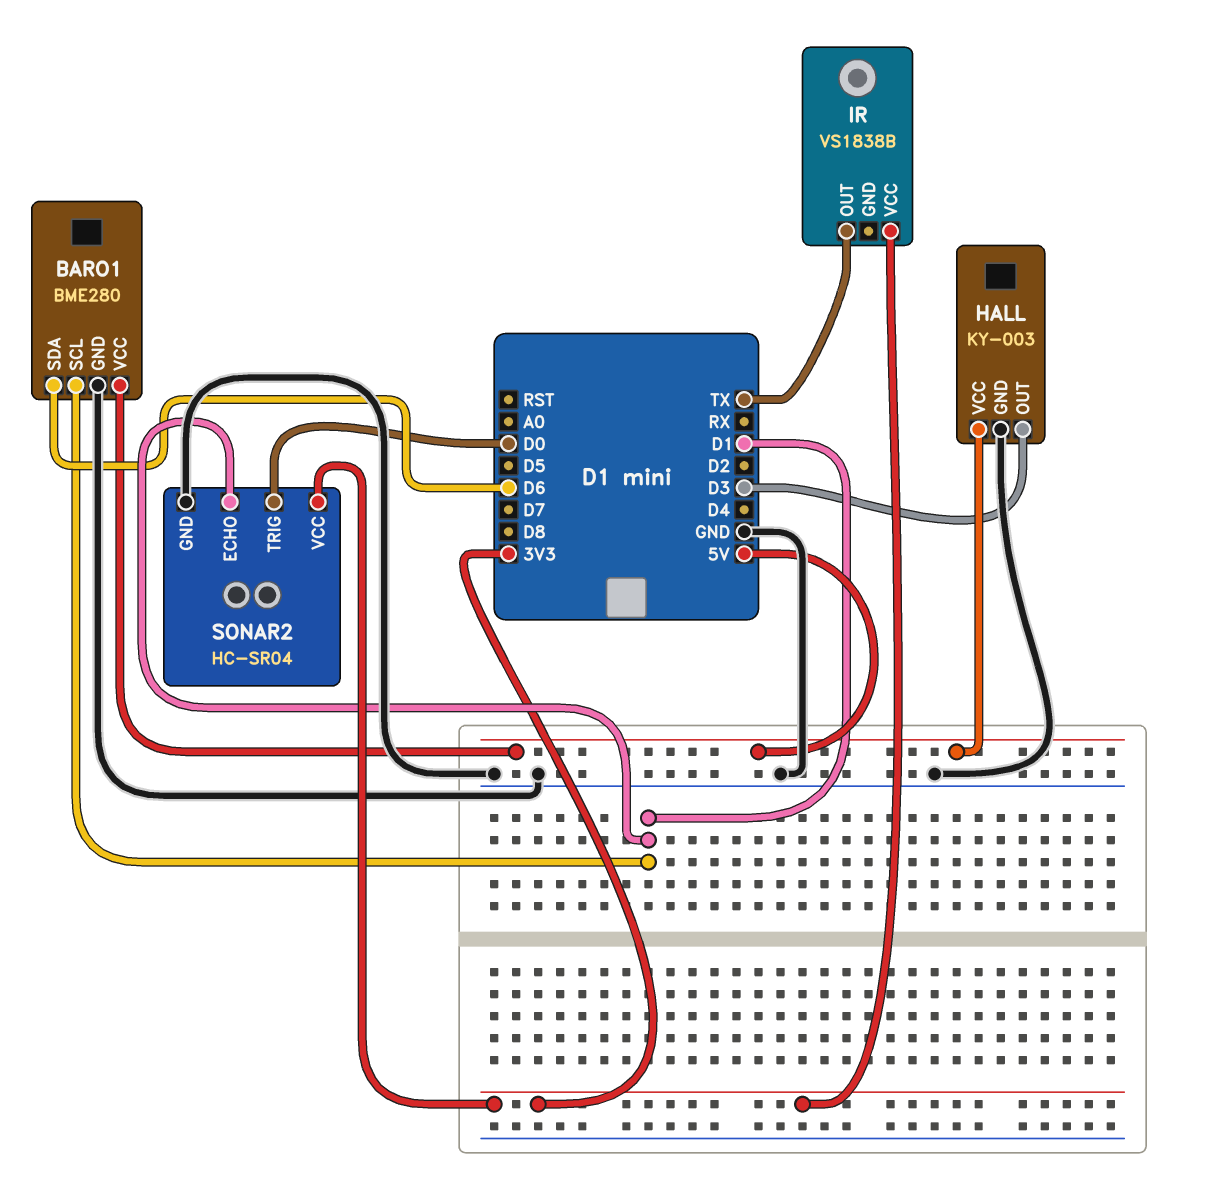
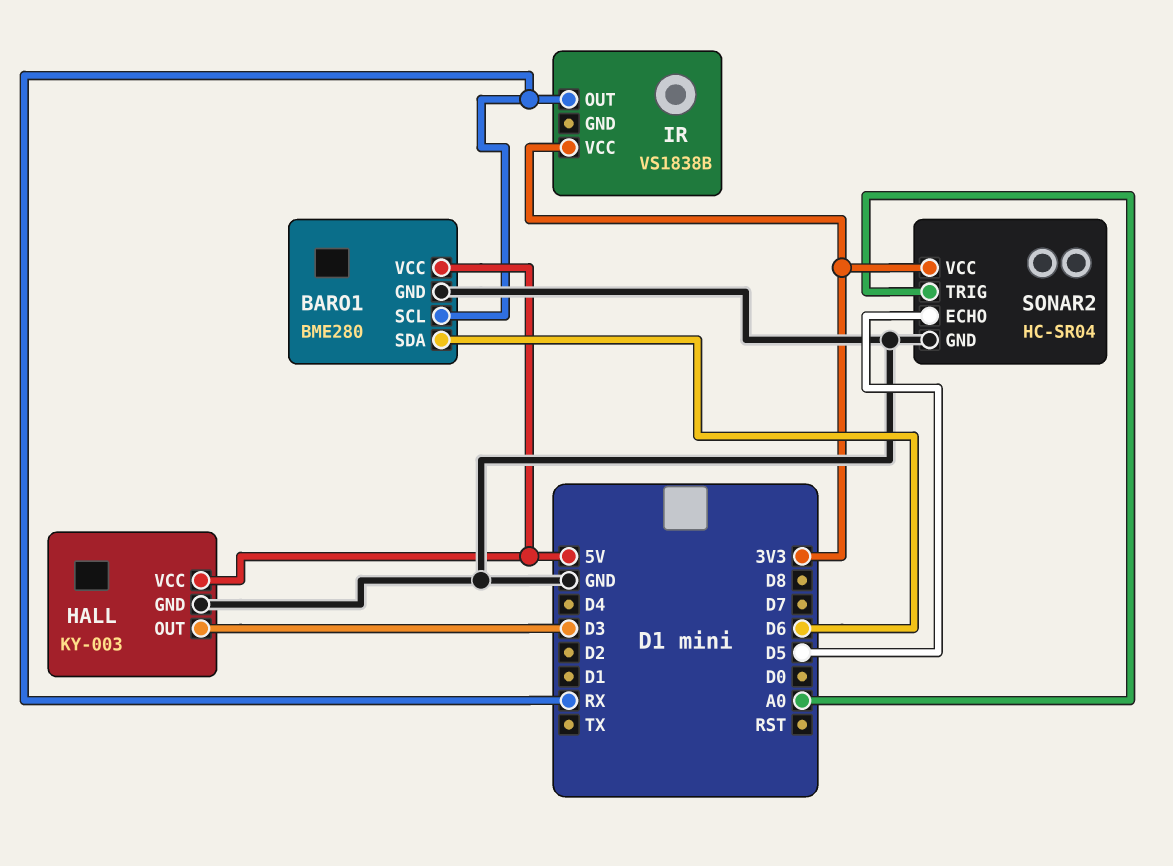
BARO1 pin SCL: D1 -> RX
IR pin OUT: TX -> RX
SONAR2 pin ECHO: D1 -> D5
SONAR2 pin TRIG: D0 -> A0

